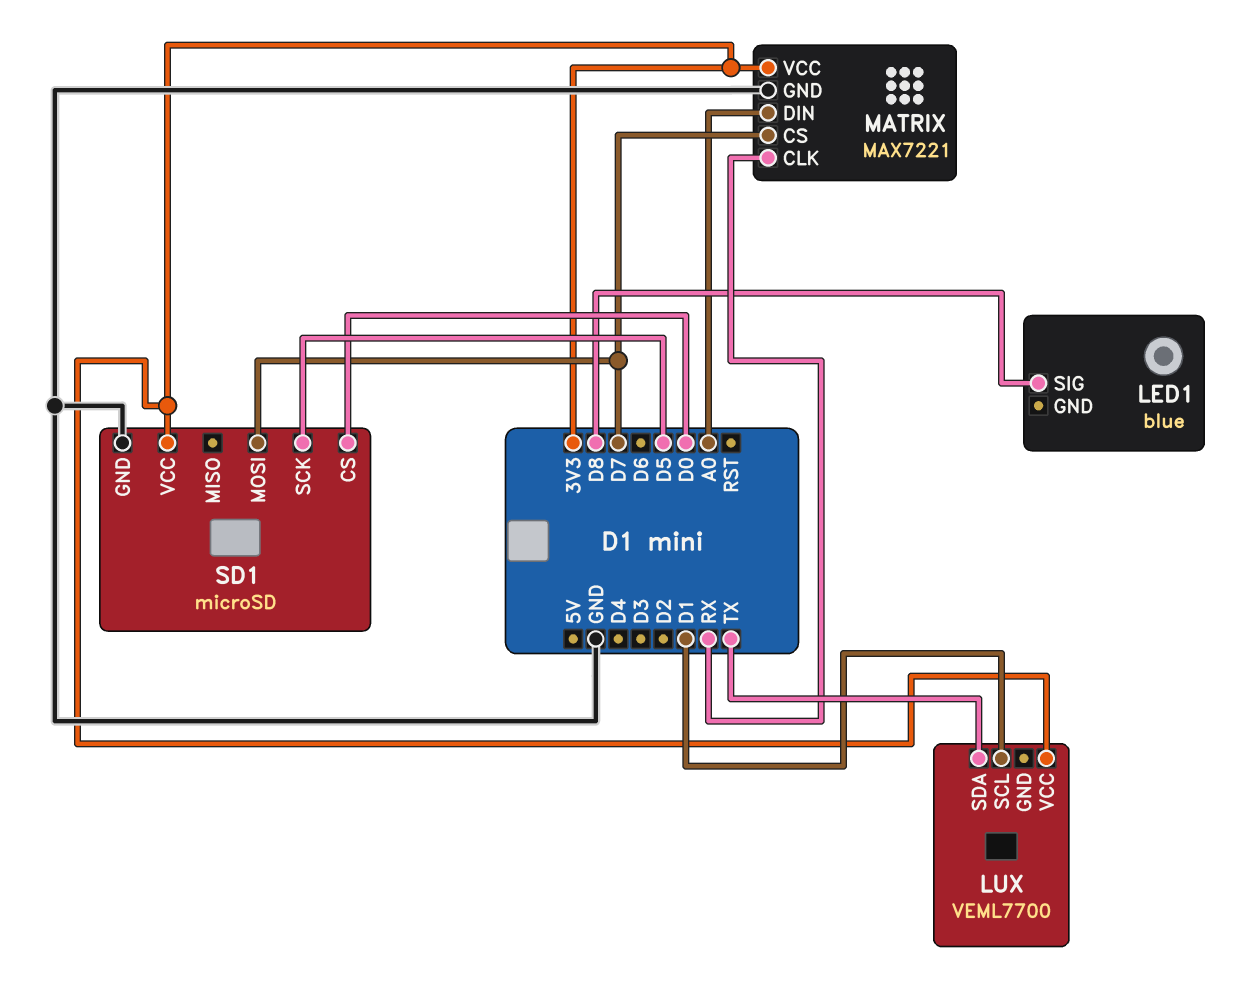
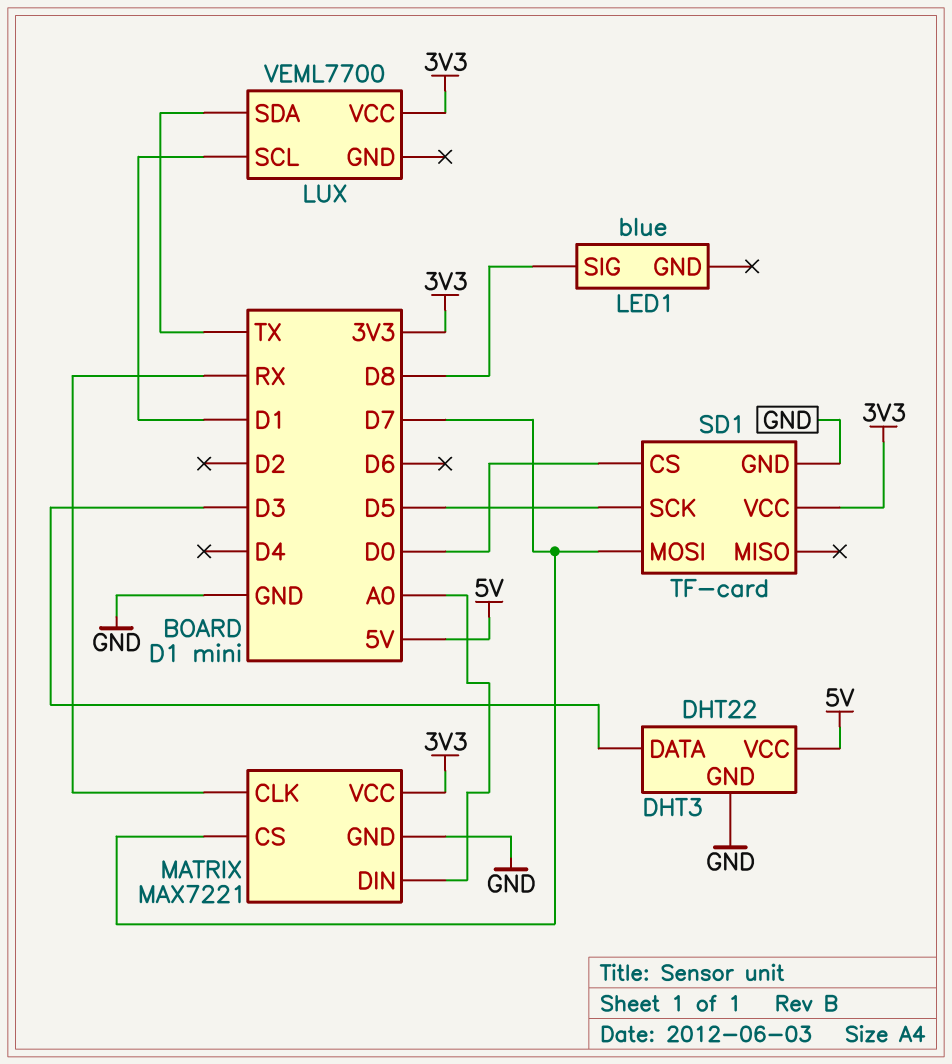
DHT3: none -> DHT22
DHT3 pin DATA: none -> D3
DHT3 pin GND: none -> GND
DHT3 pin VCC: none -> 5V
SD1: microSD -> TF-card

